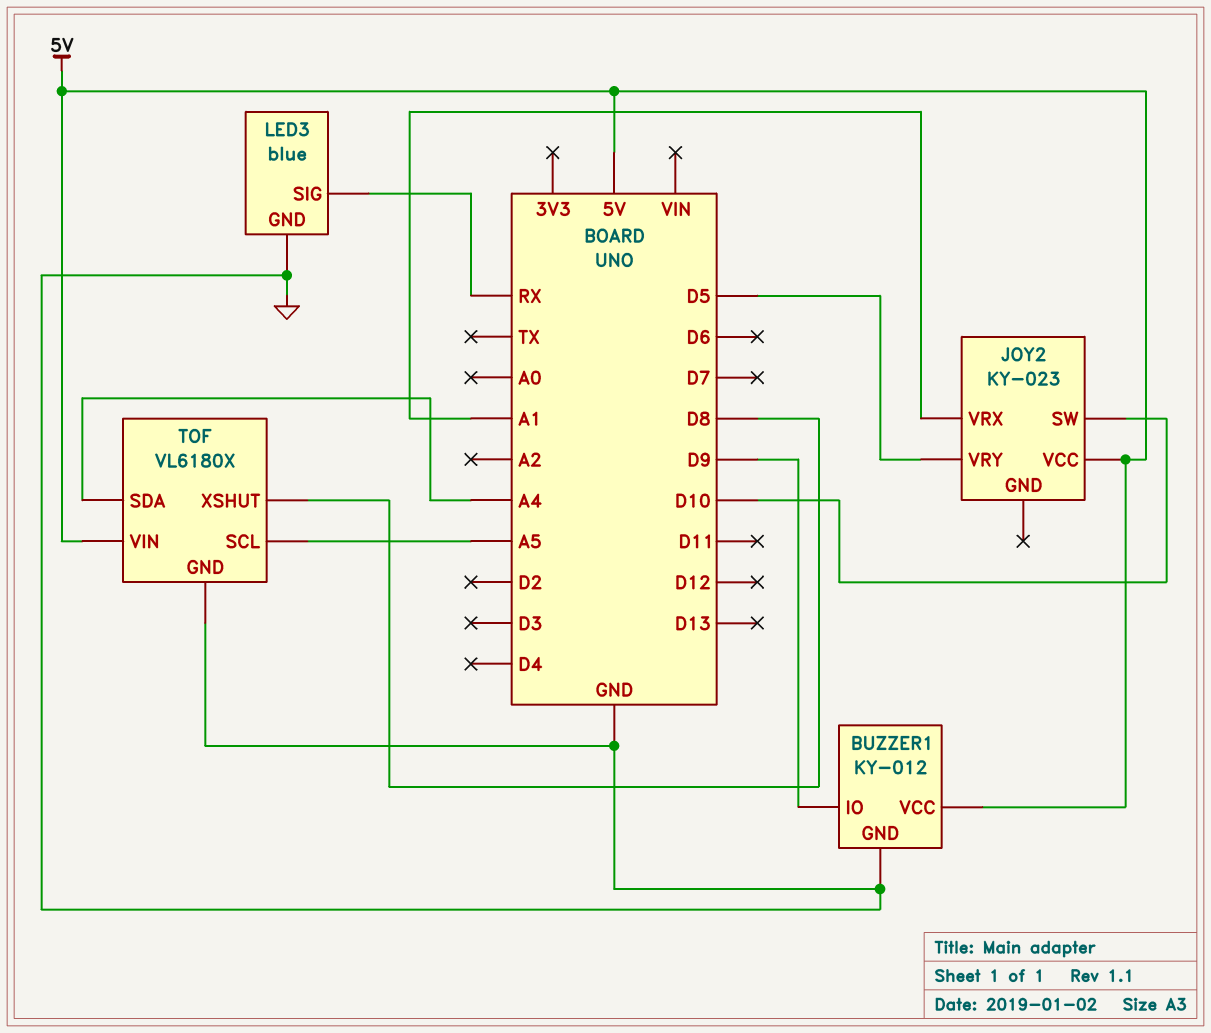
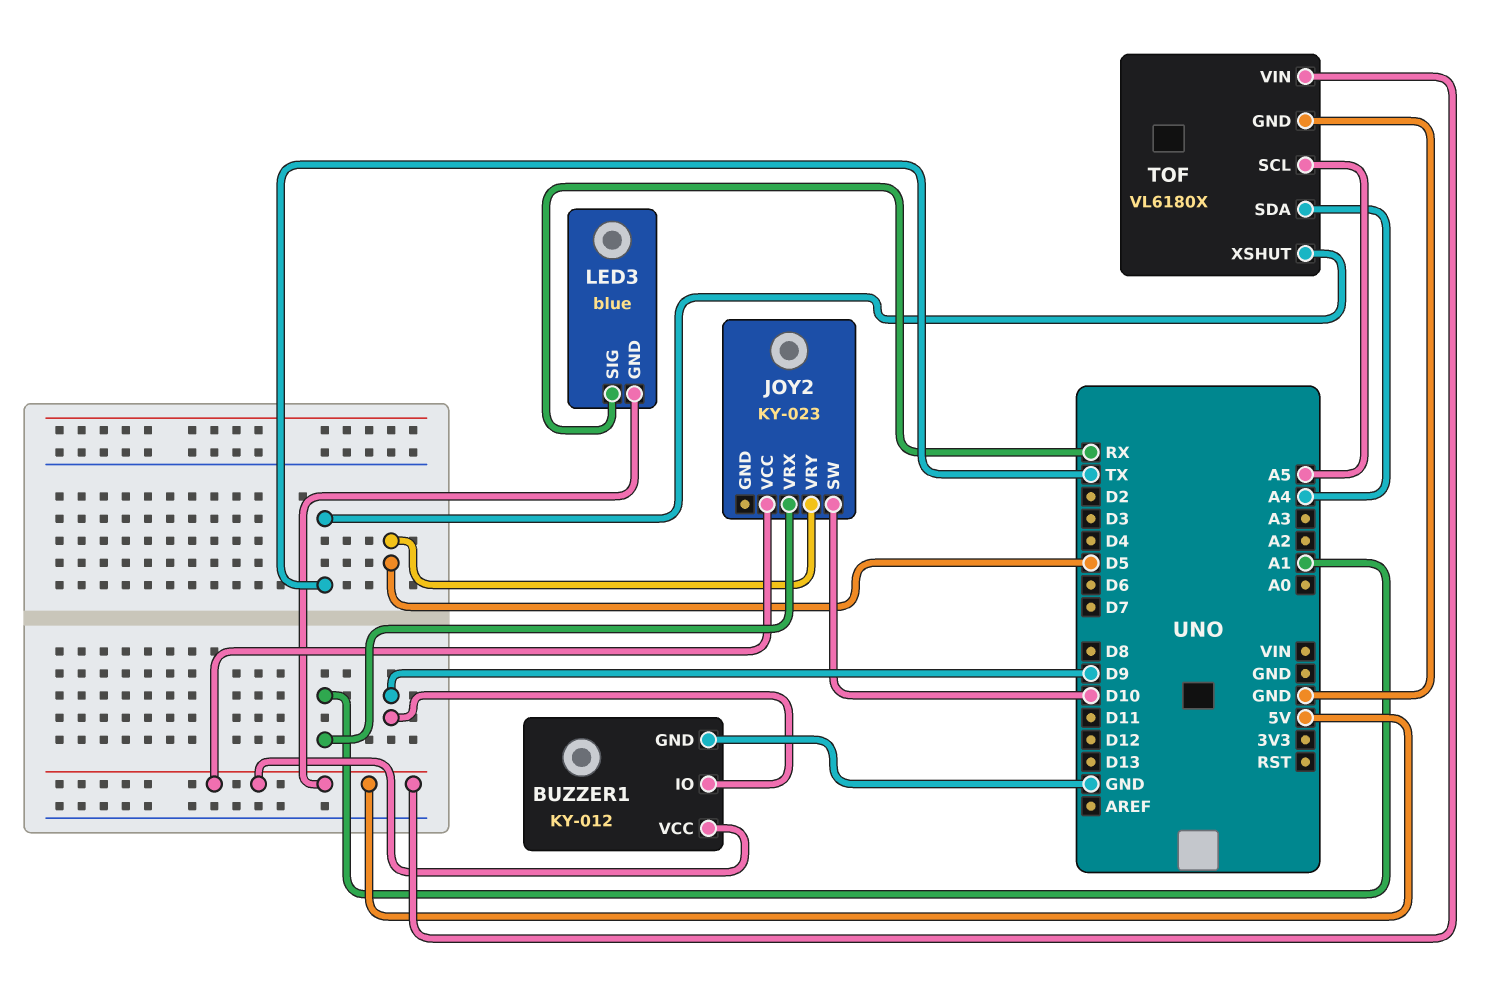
LED3 pin GND: GND -> 5V
TOF pin XSHUT: D8 -> TX

